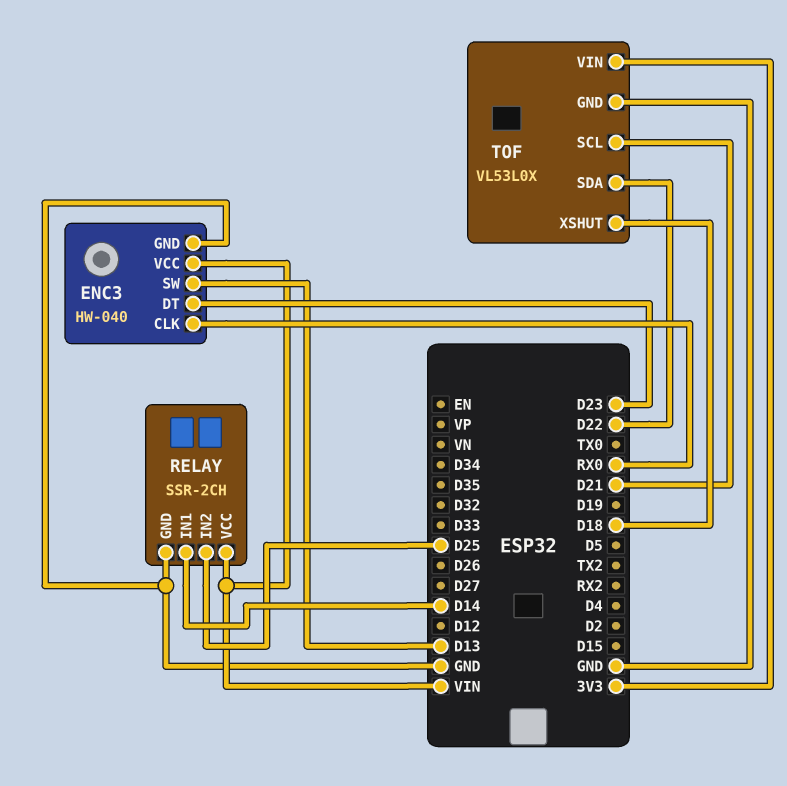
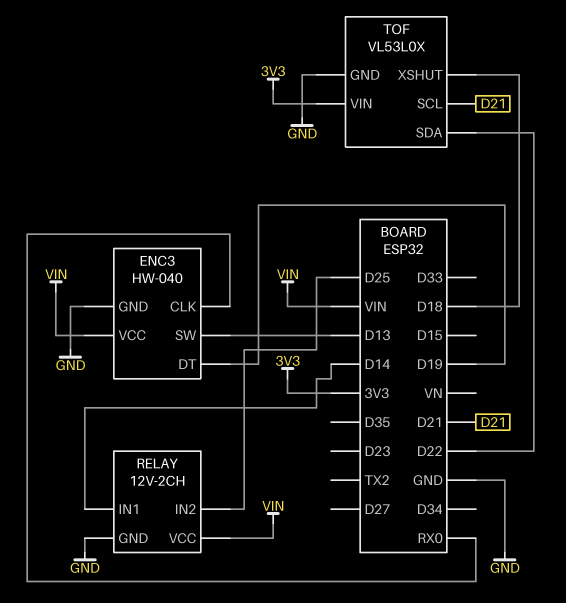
ENC3 pin DT: D23 -> D19
RELAY: SSR-2CH -> 12V-2CH

